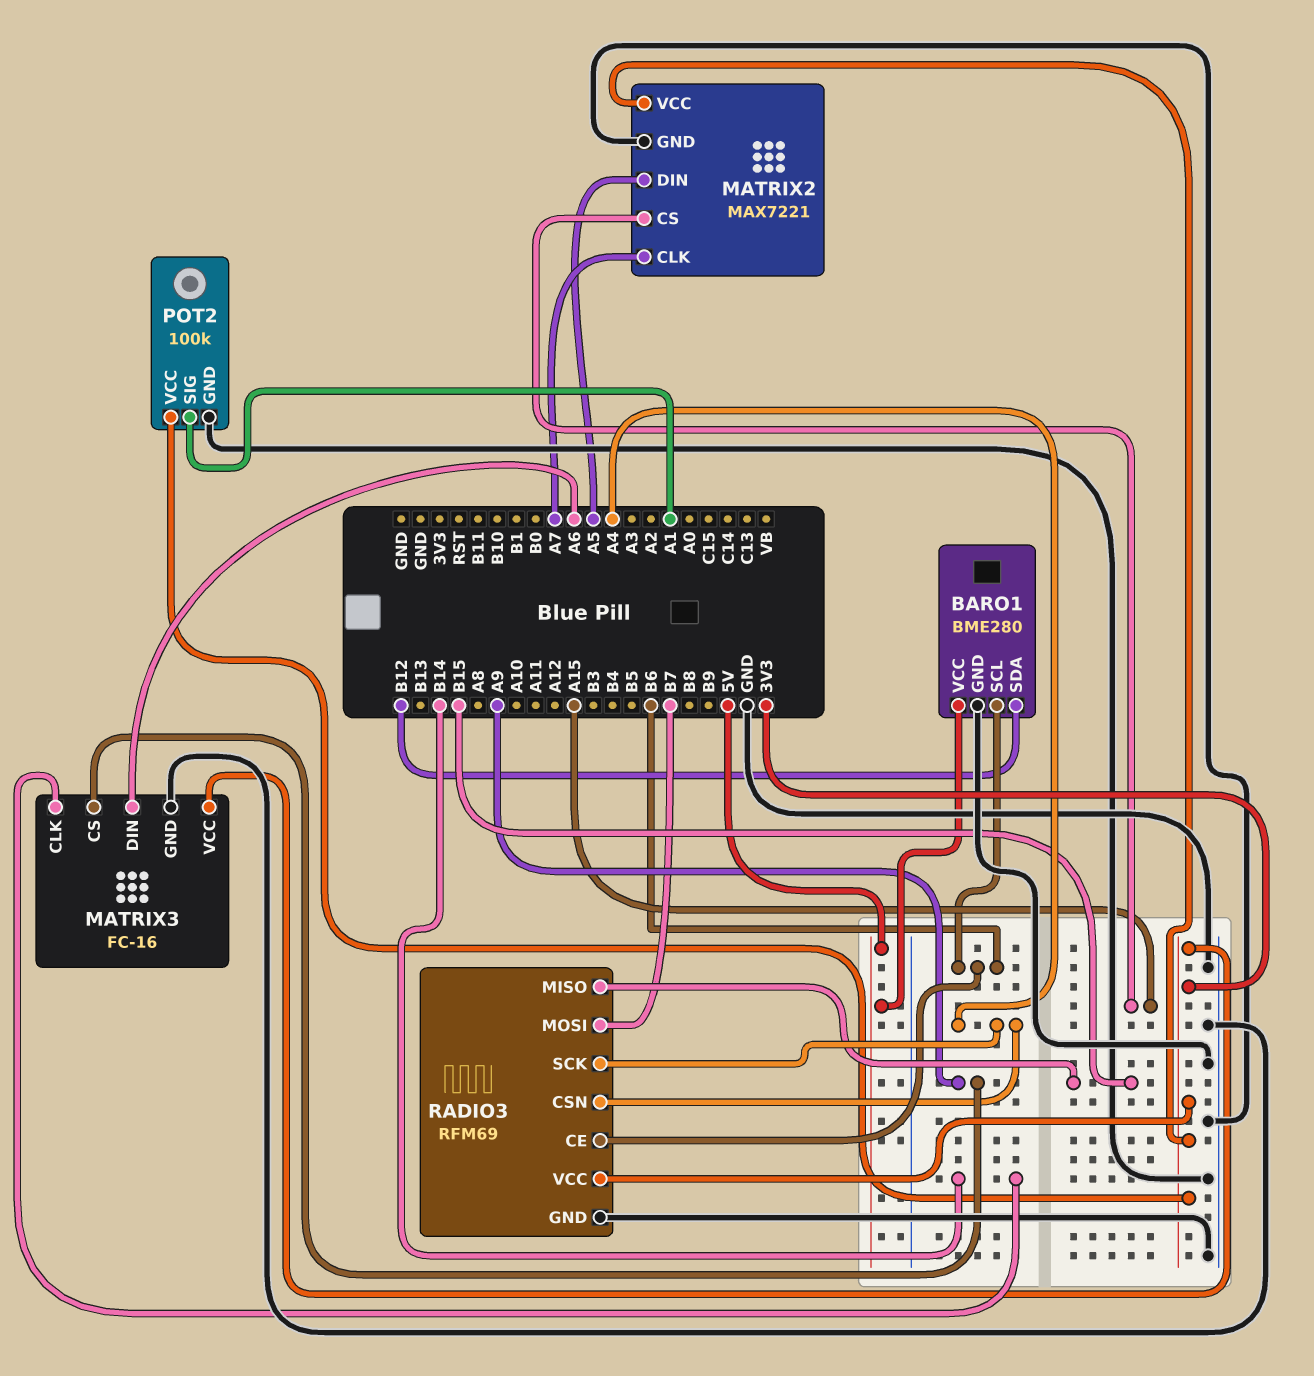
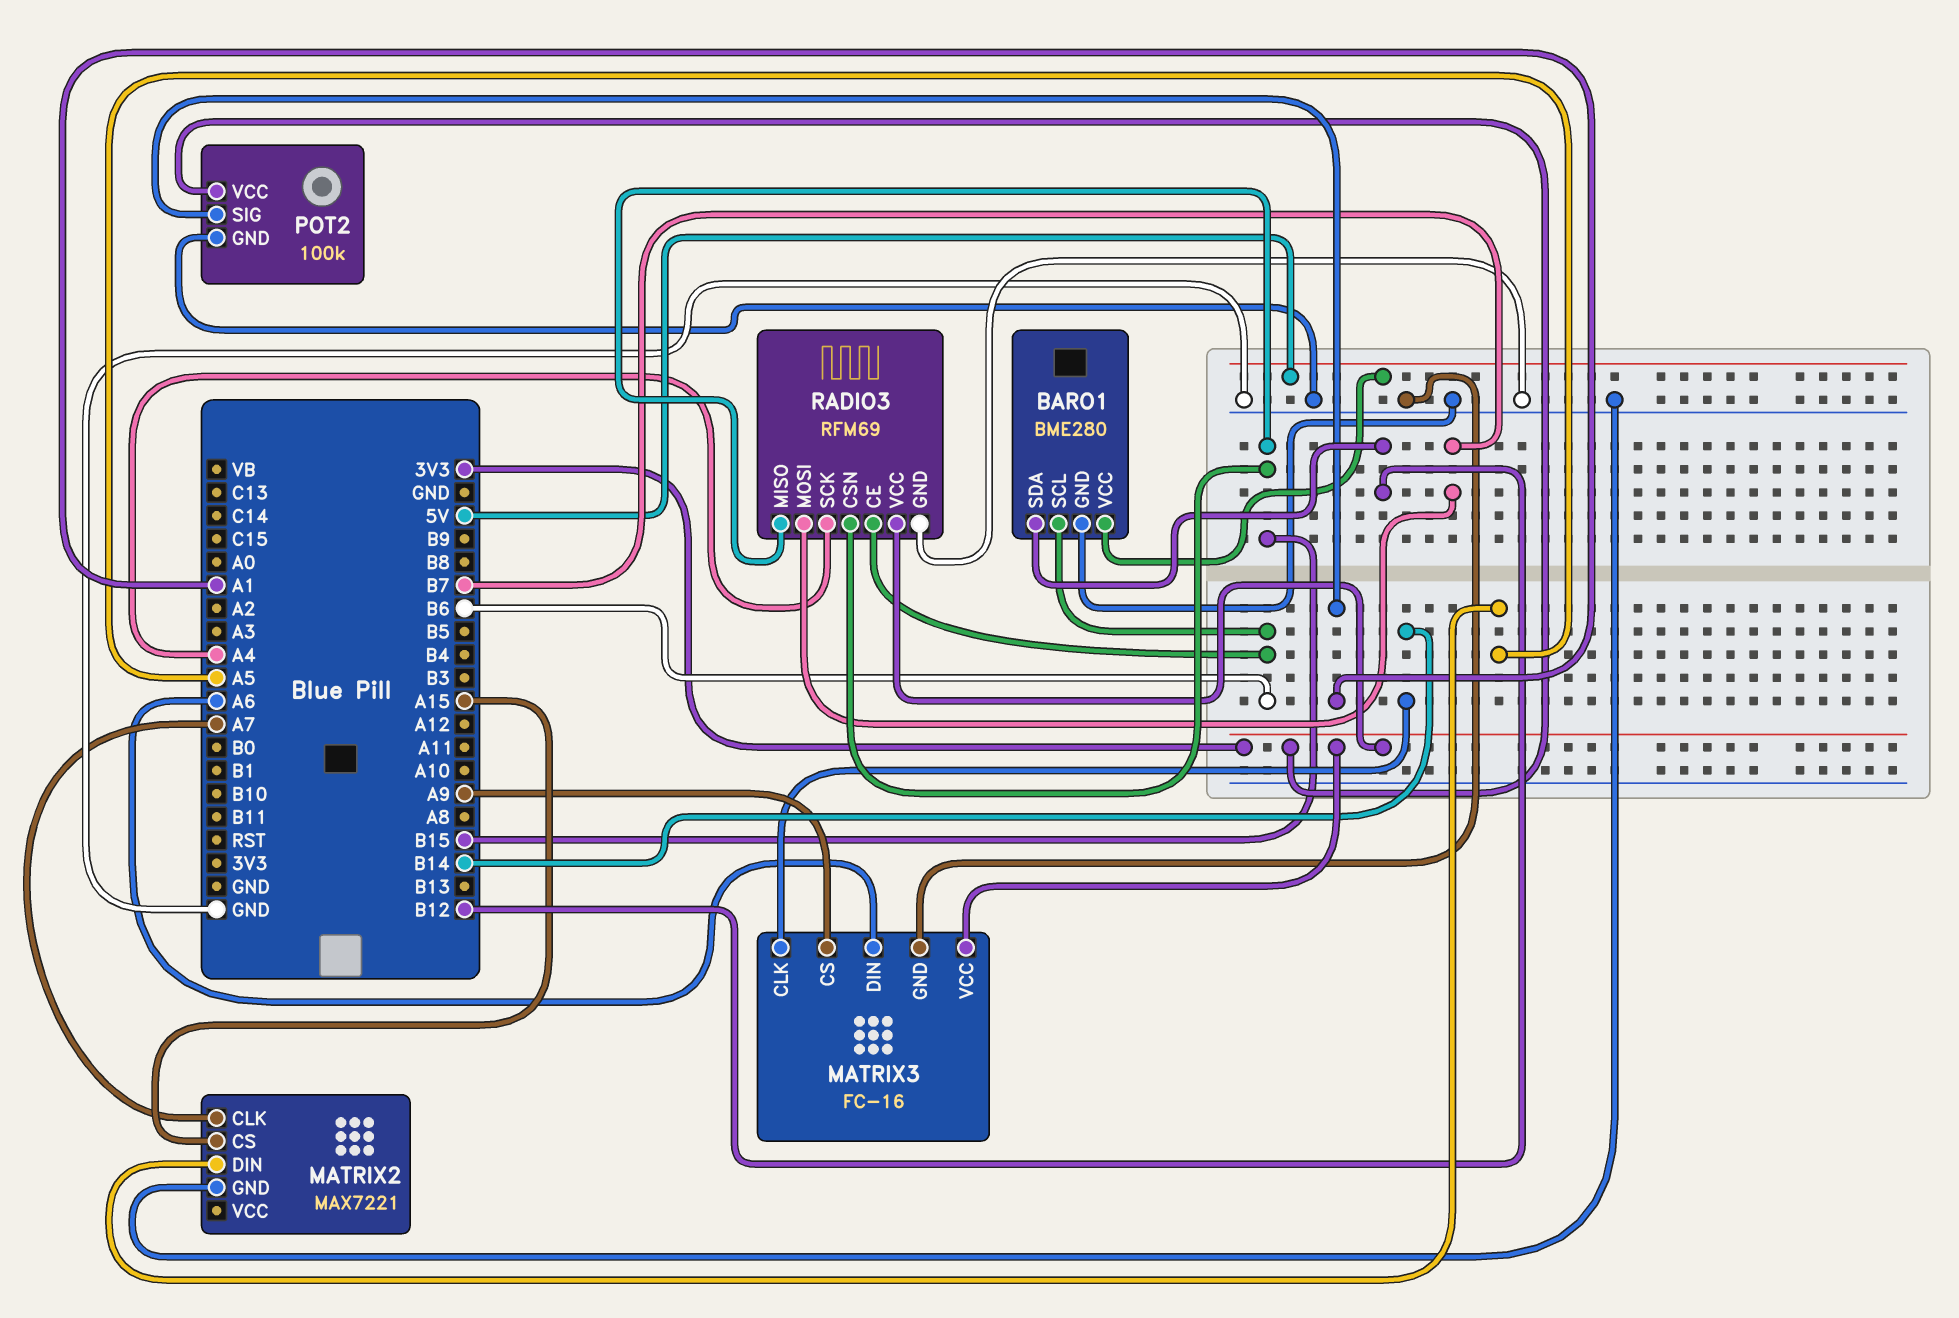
MATRIX2 pin VCC: 3V3 -> none
RADIO3 pin CSN: A4 -> B15

